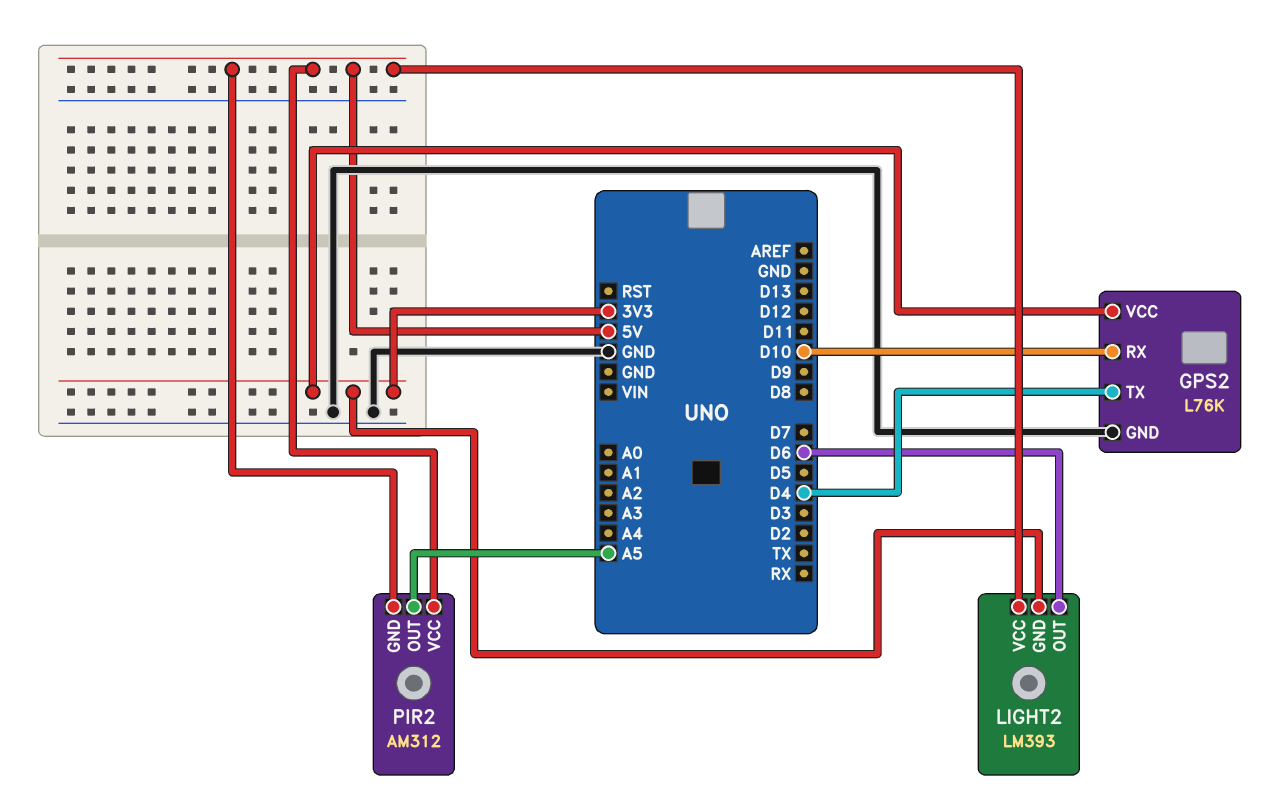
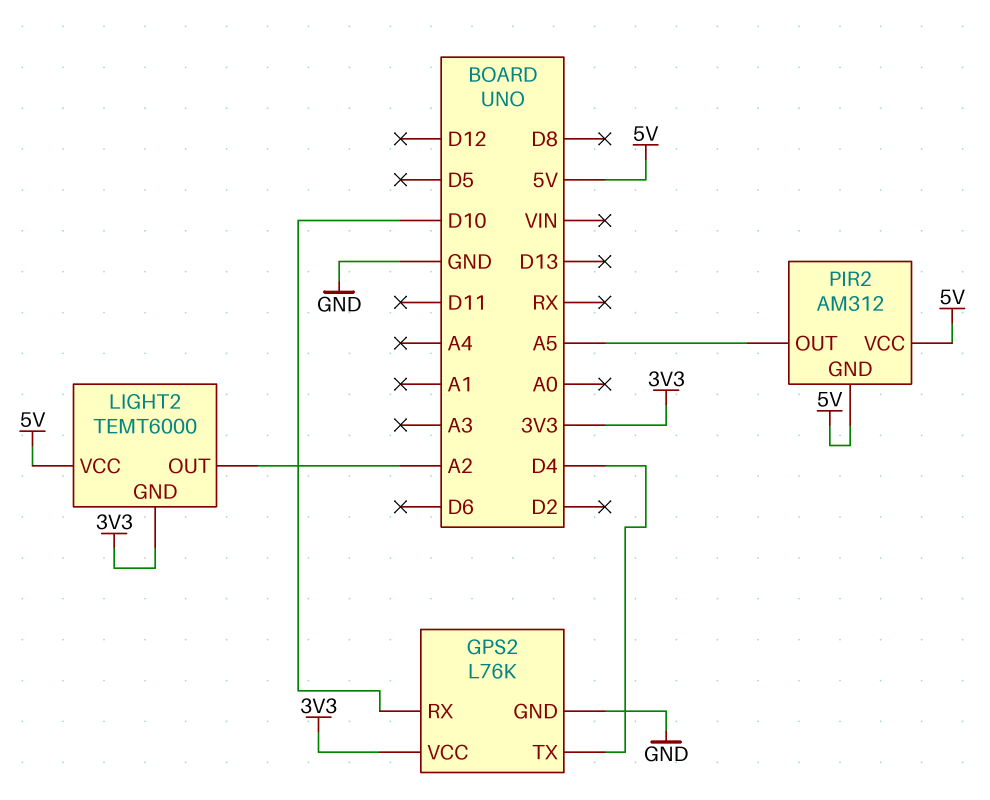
LIGHT2: LM393 -> TEMT6000
LIGHT2 pin OUT: D6 -> A2

